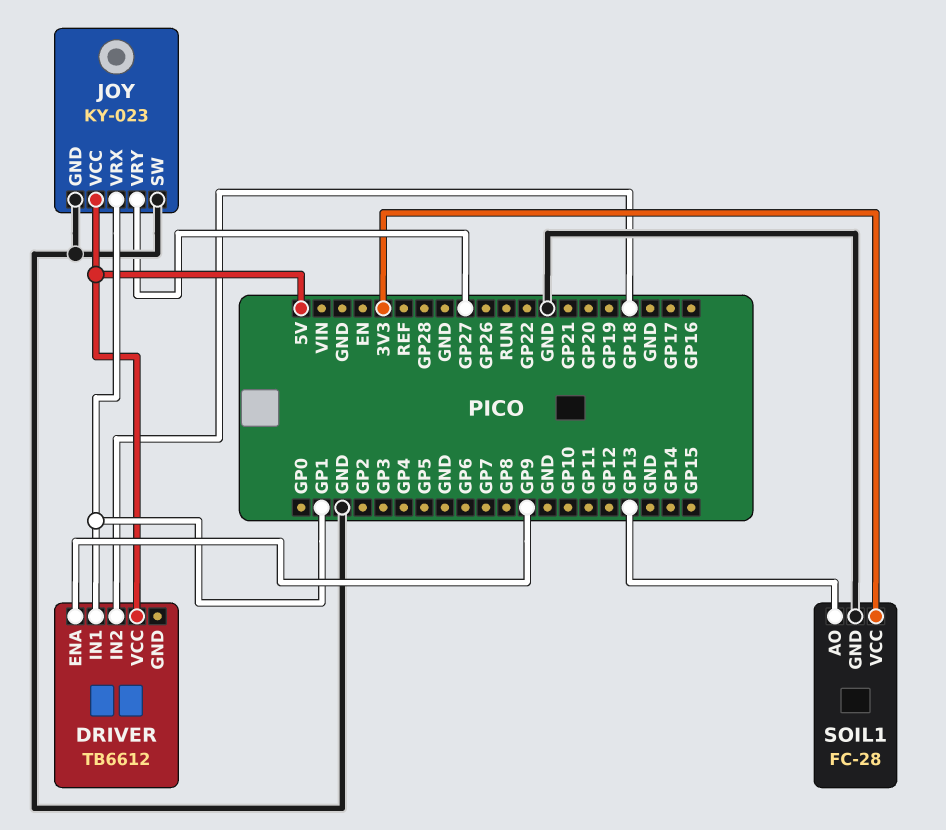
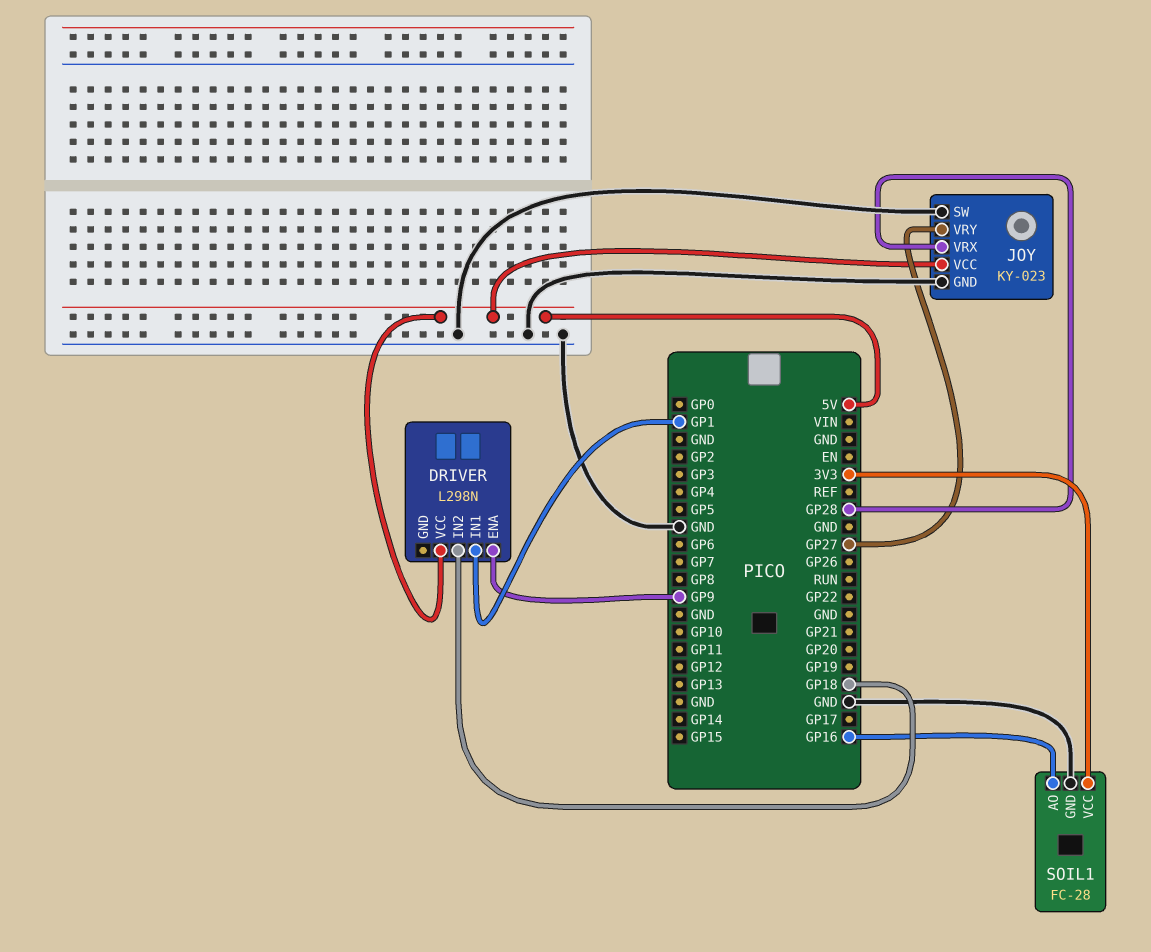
DRIVER: TB6612 -> L298N
JOY pin VRX: GP1 -> GP28
SOIL1 pin AO: GP13 -> GP16

